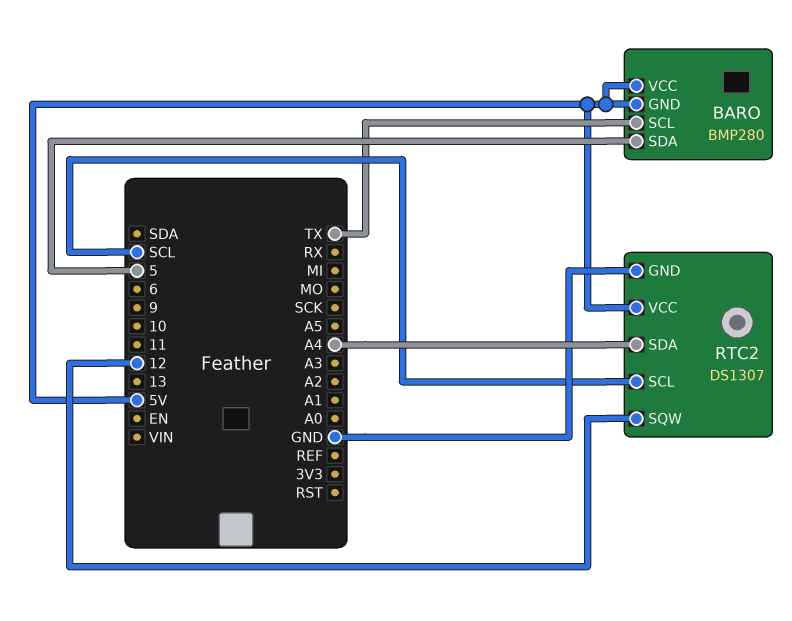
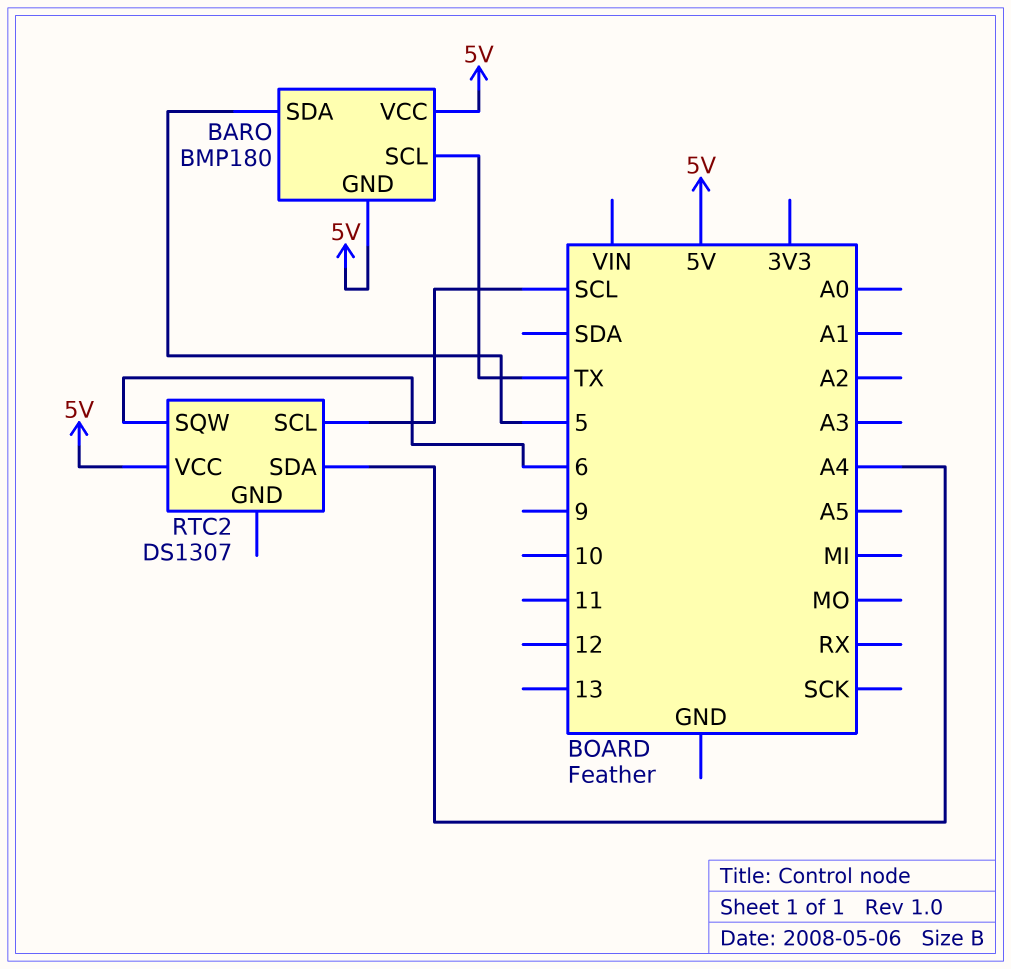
BARO: BMP280 -> BMP180
RTC2 pin GND: GND -> none
RTC2 pin SQW: 12 -> 6

